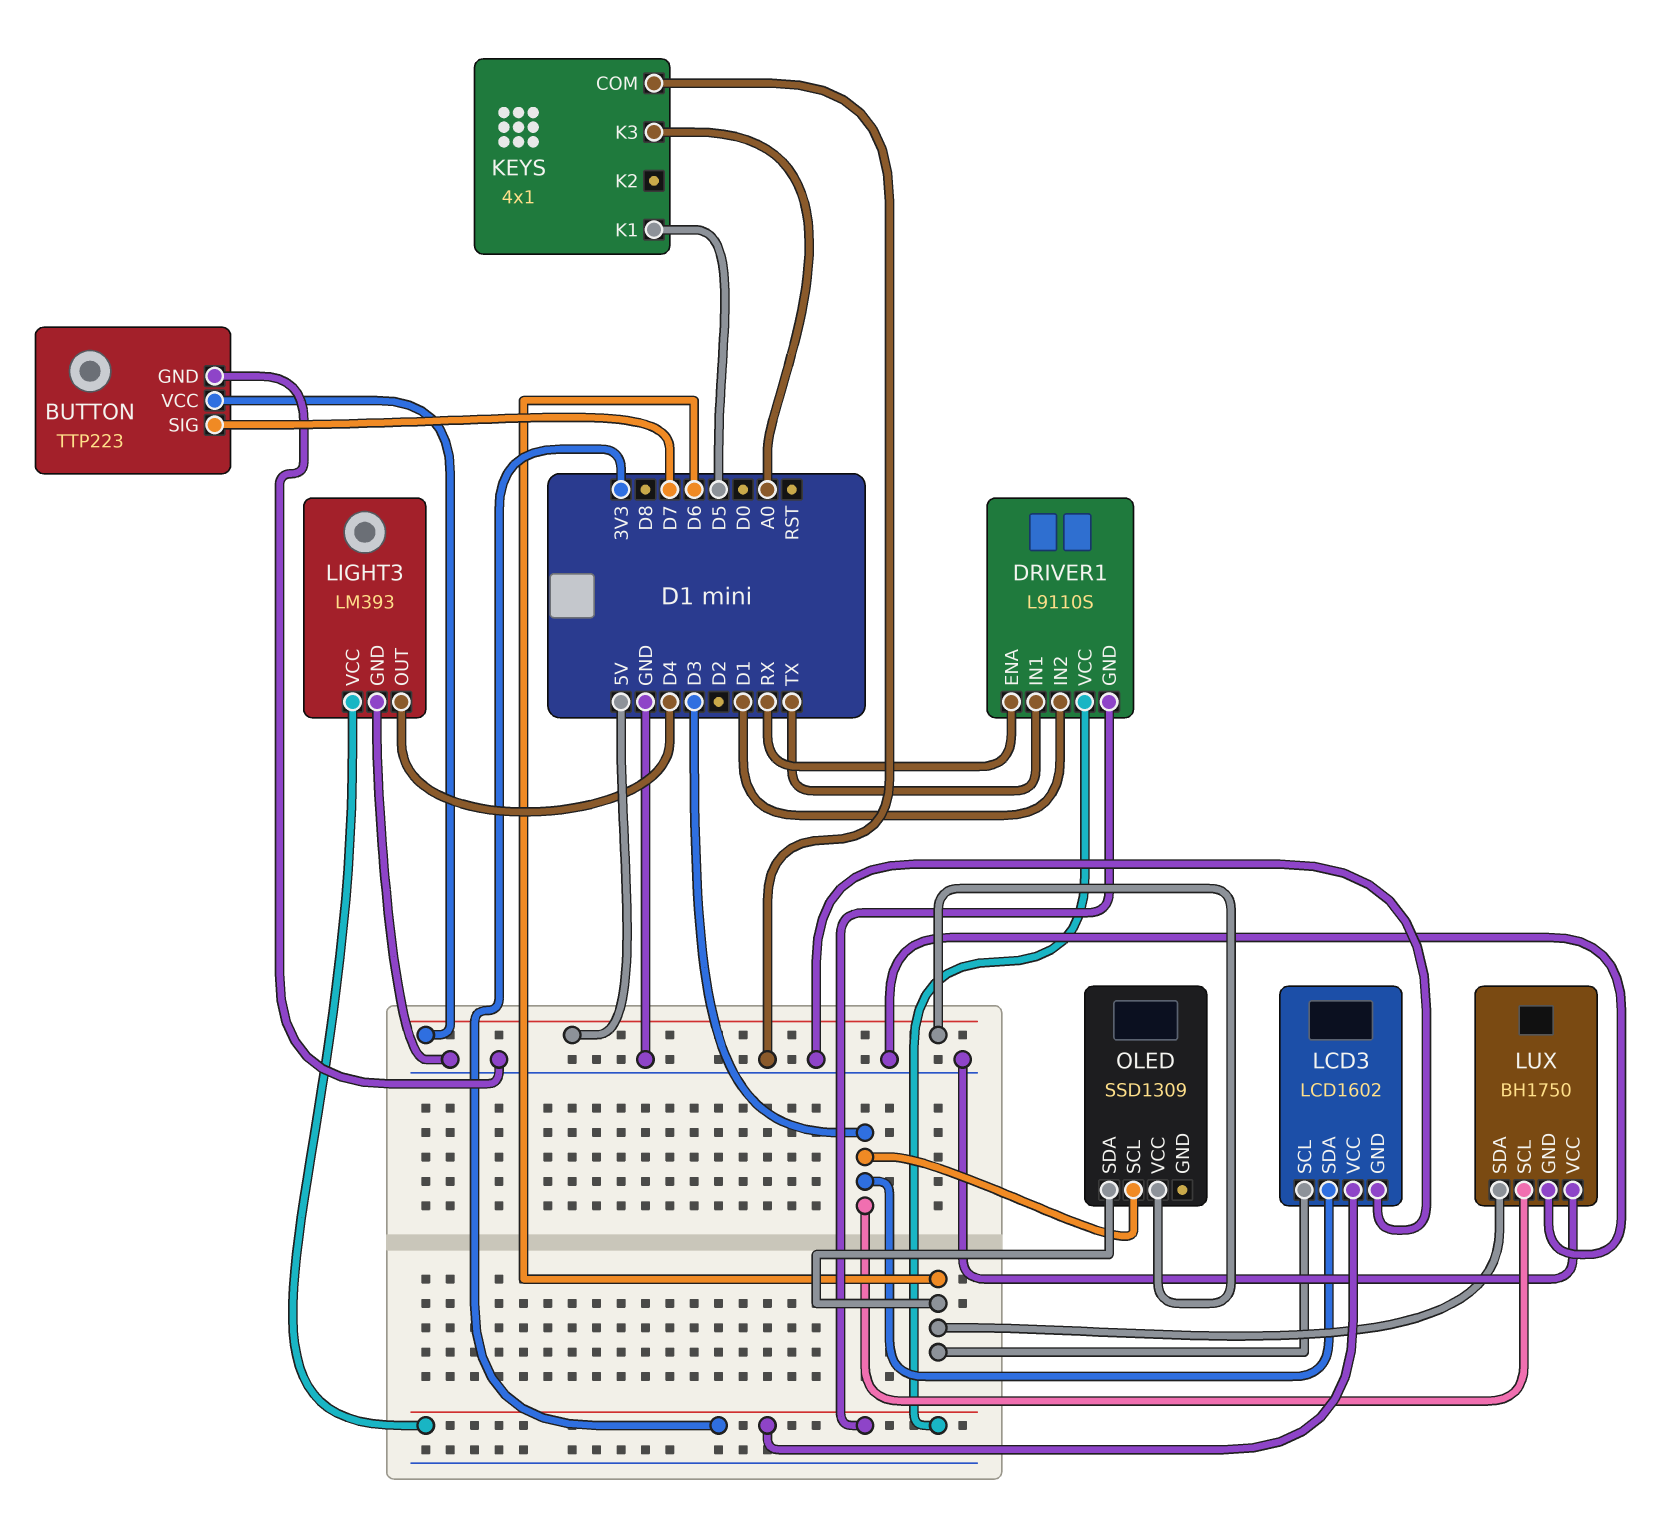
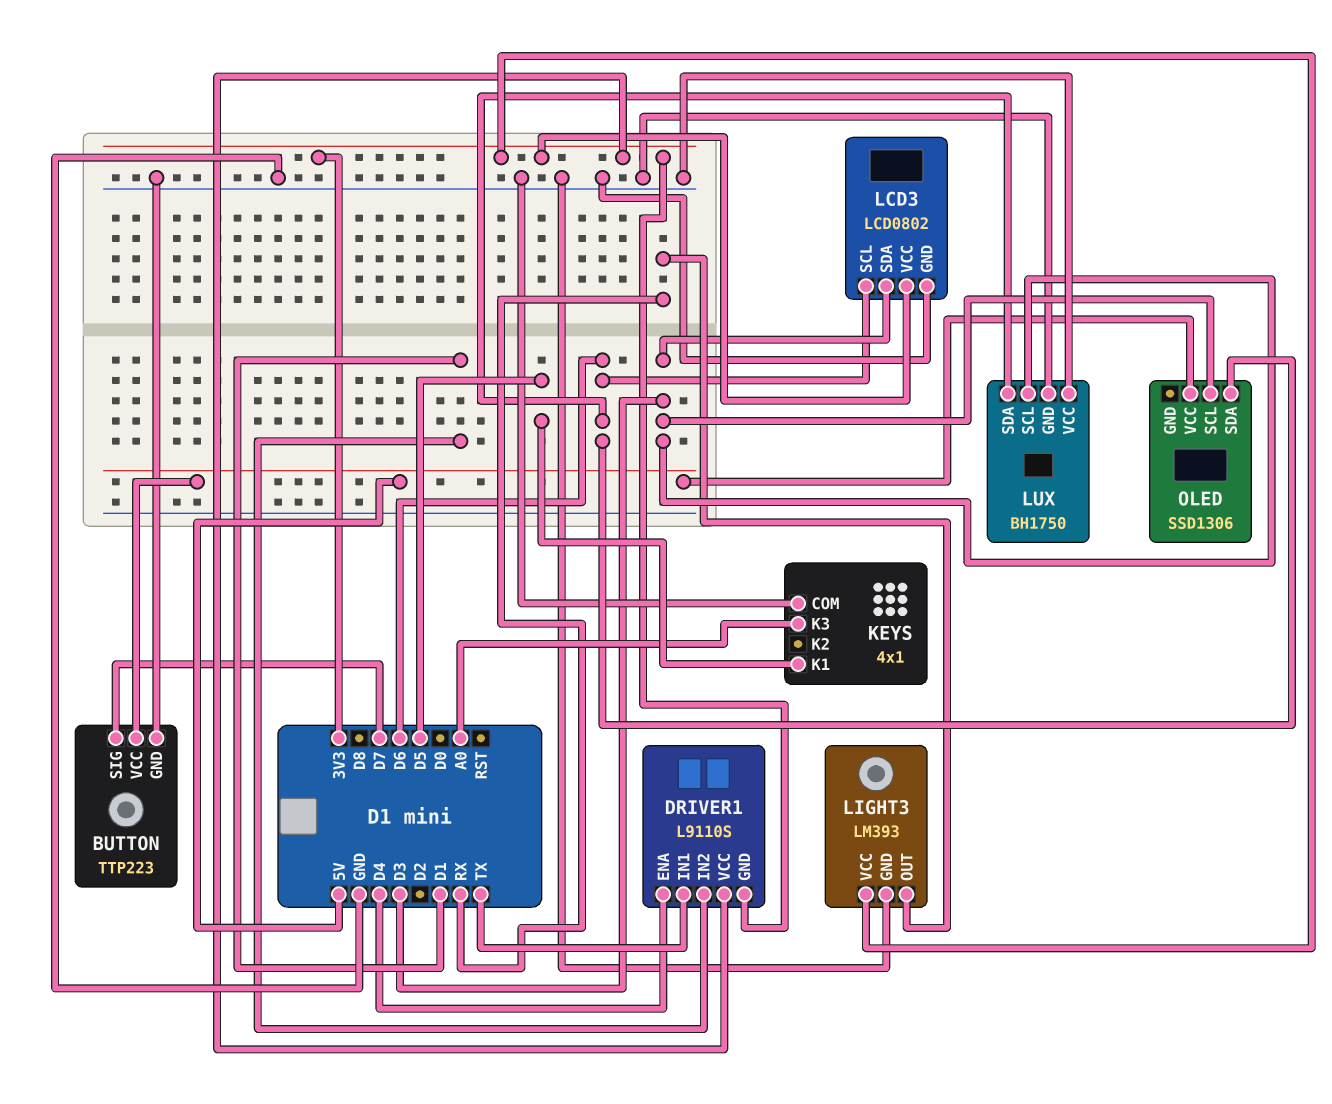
DRIVER1 pin ENA: RX -> D4
LCD3: LCD1602 -> LCD0802
LIGHT3 pin OUT: D4 -> RX
OLED: SSD1309 -> SSD1306

